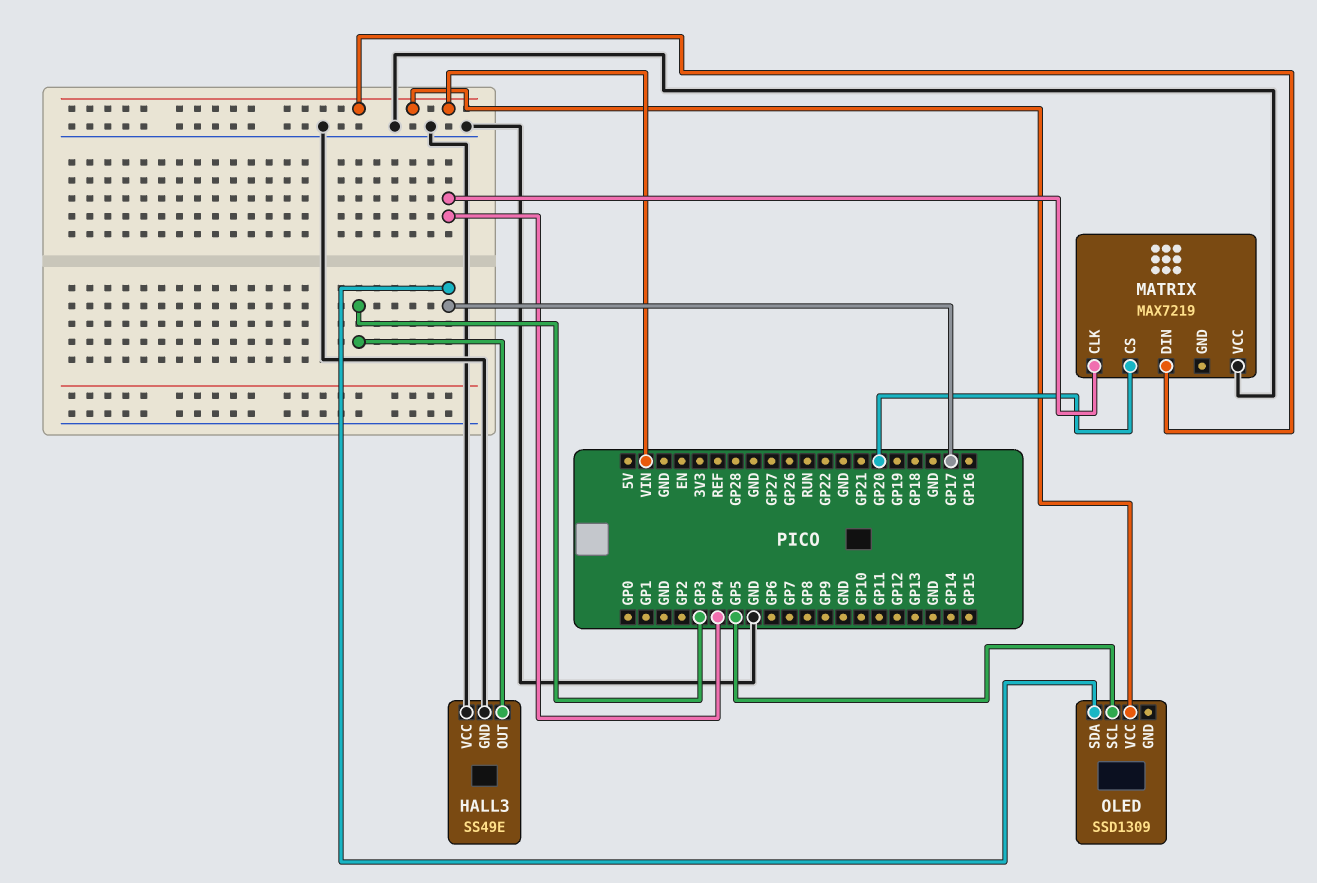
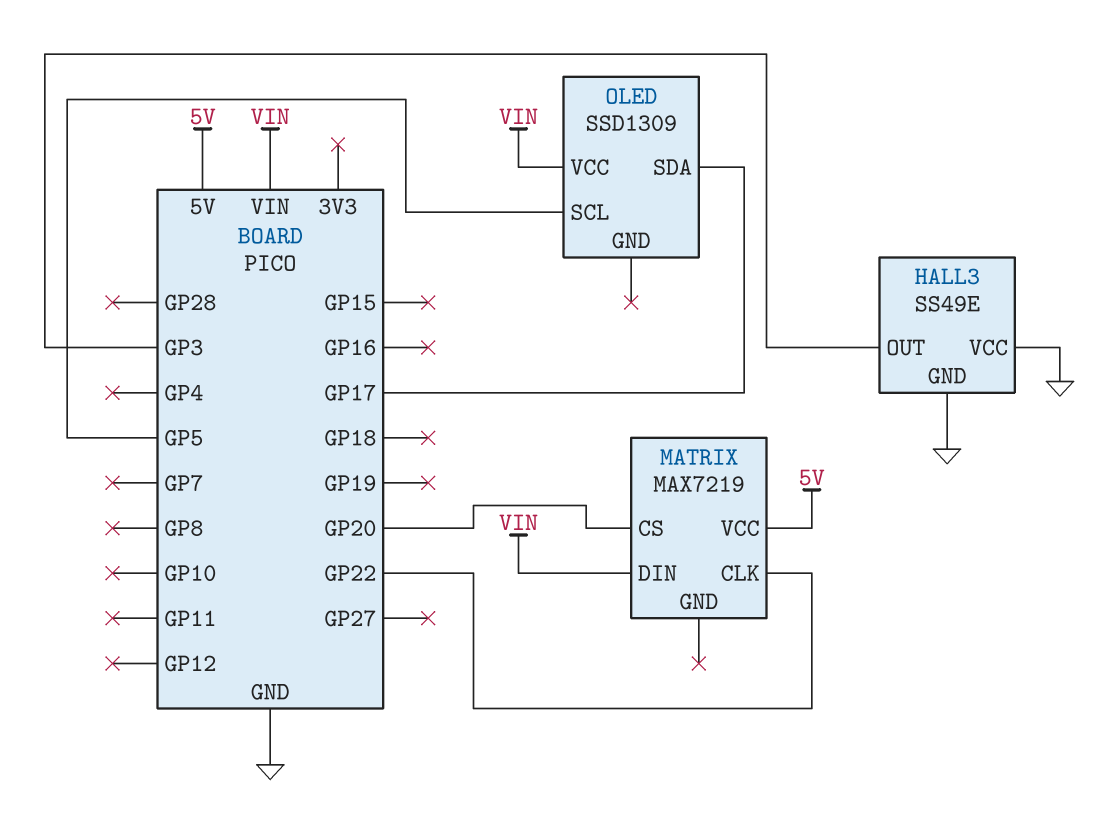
MATRIX pin CLK: GP4 -> GP22
MATRIX pin VCC: GND -> 5V

